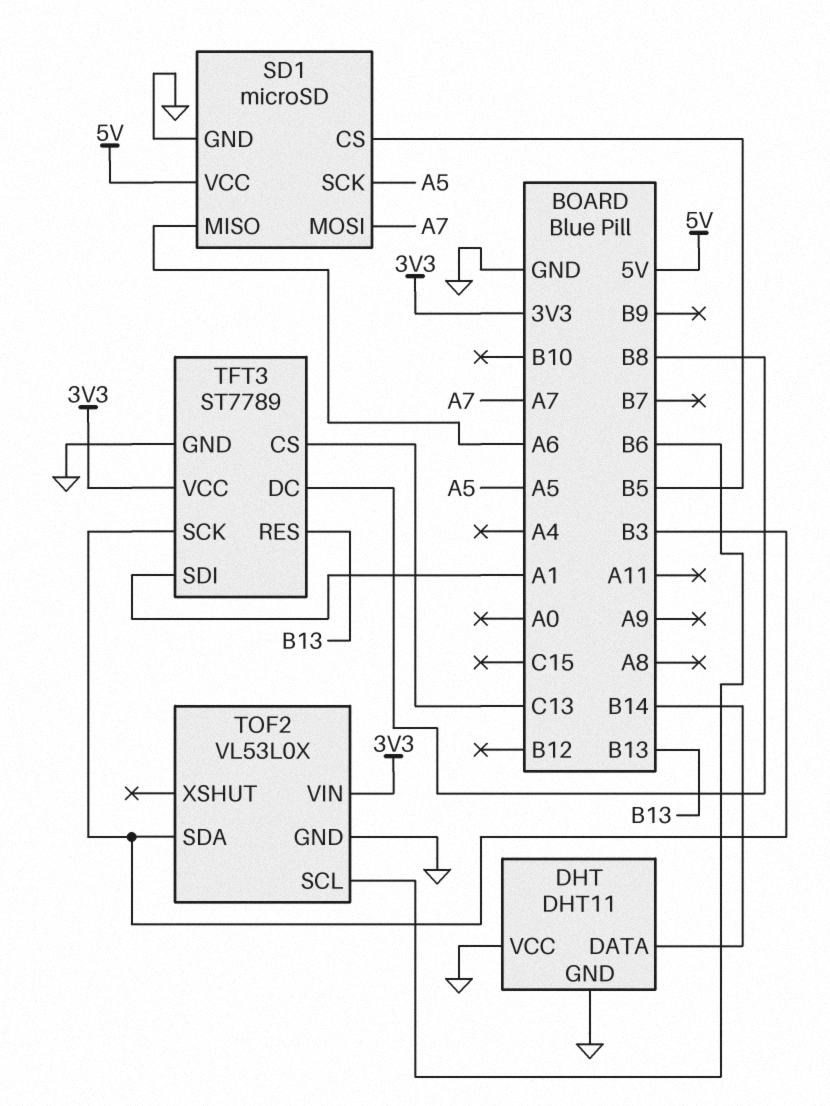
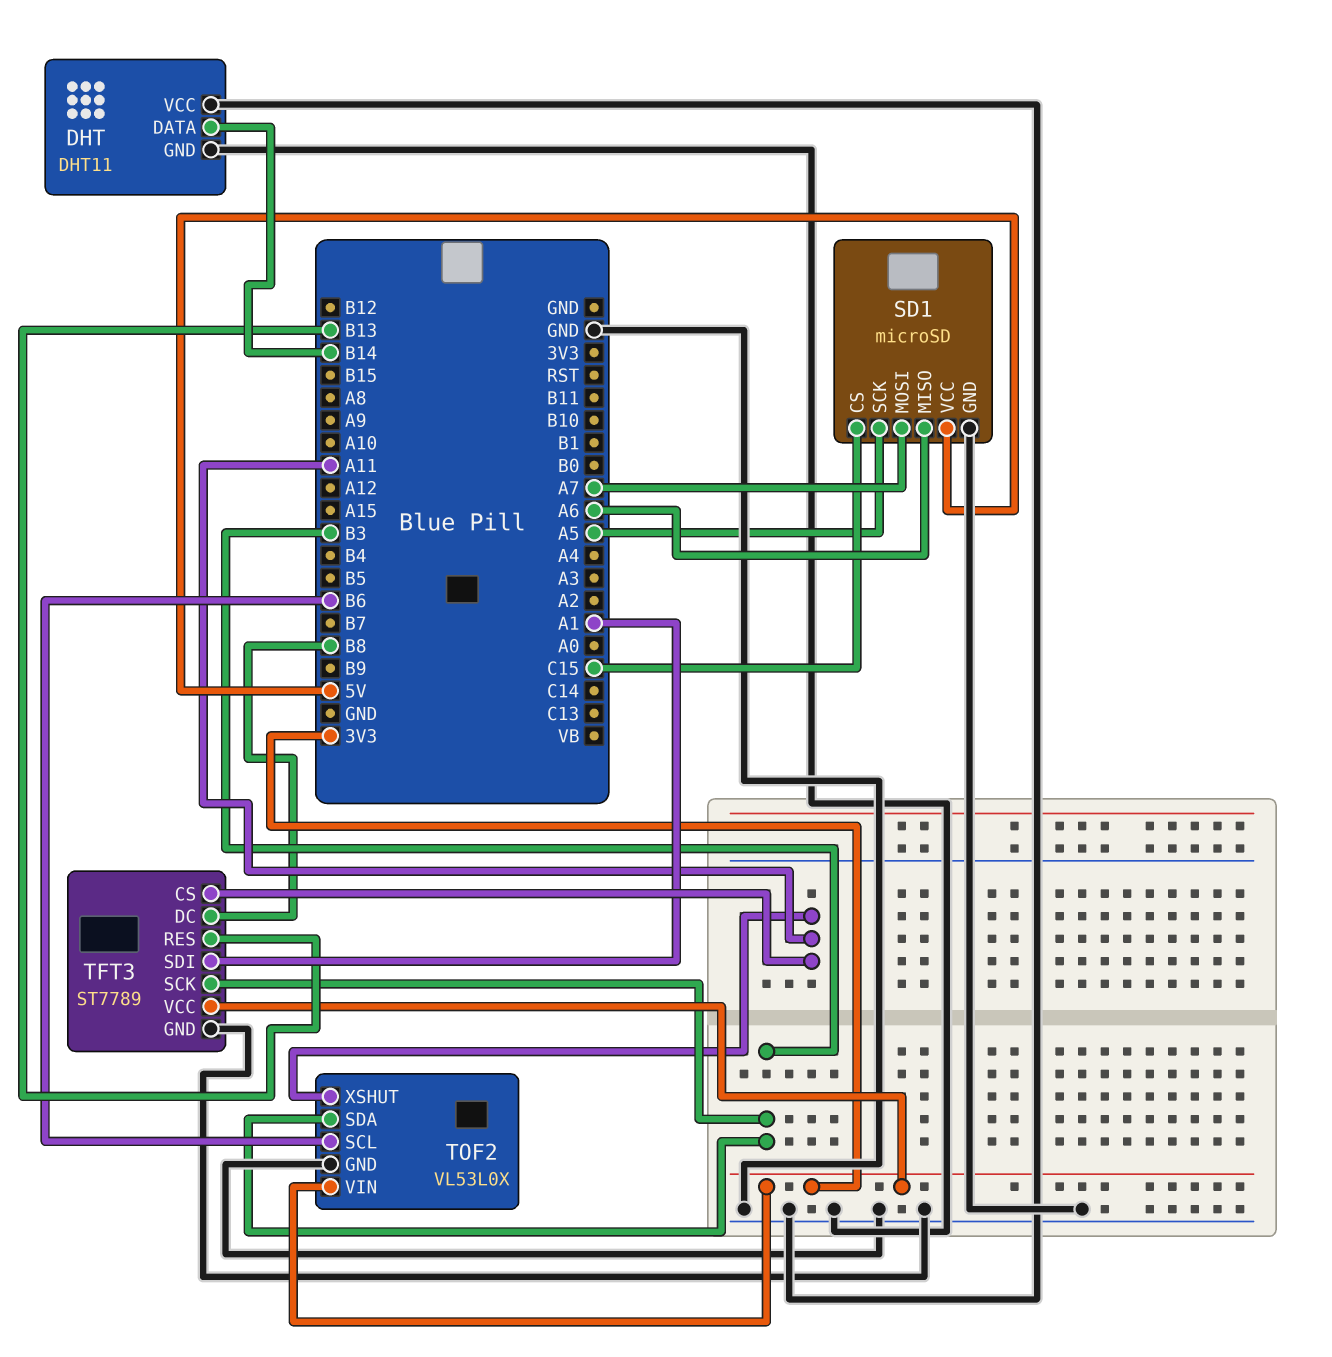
SD1 pin CS: B5 -> C15
TFT3 pin CS: C13 -> A11
TOF2 pin XSHUT: none -> A11

